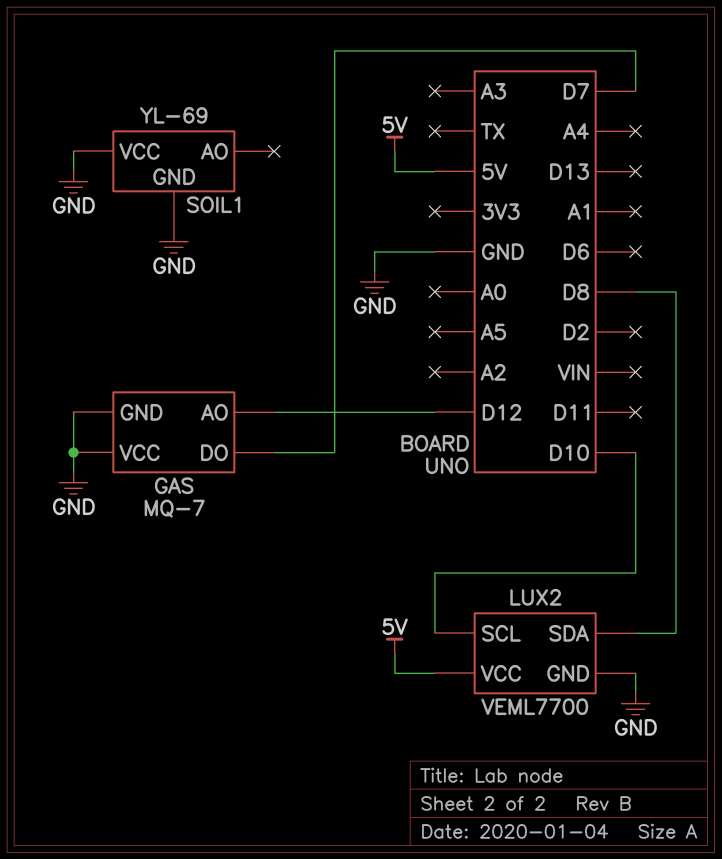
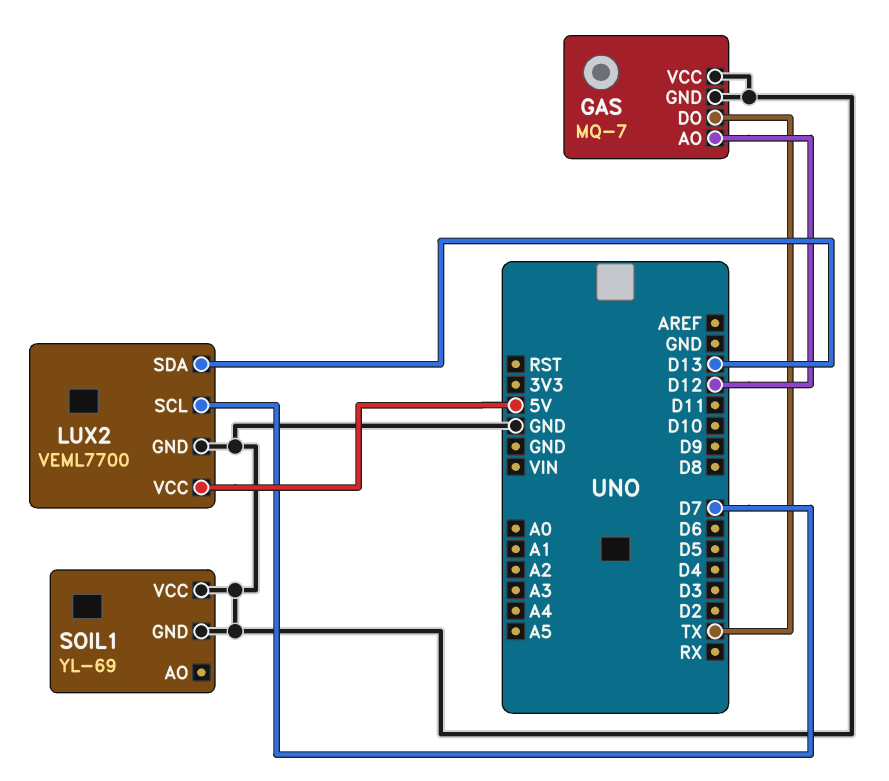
GAS pin DO: D7 -> TX
LUX2 pin SCL: D10 -> D7
LUX2 pin SDA: D8 -> D13

